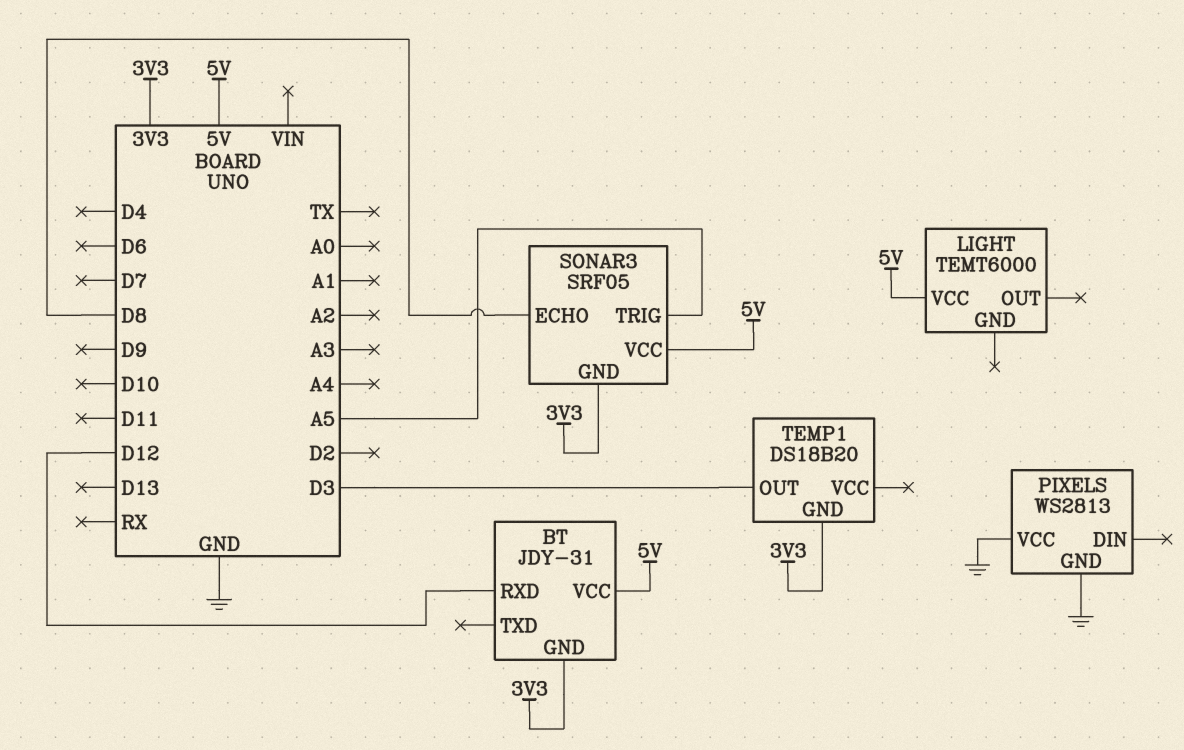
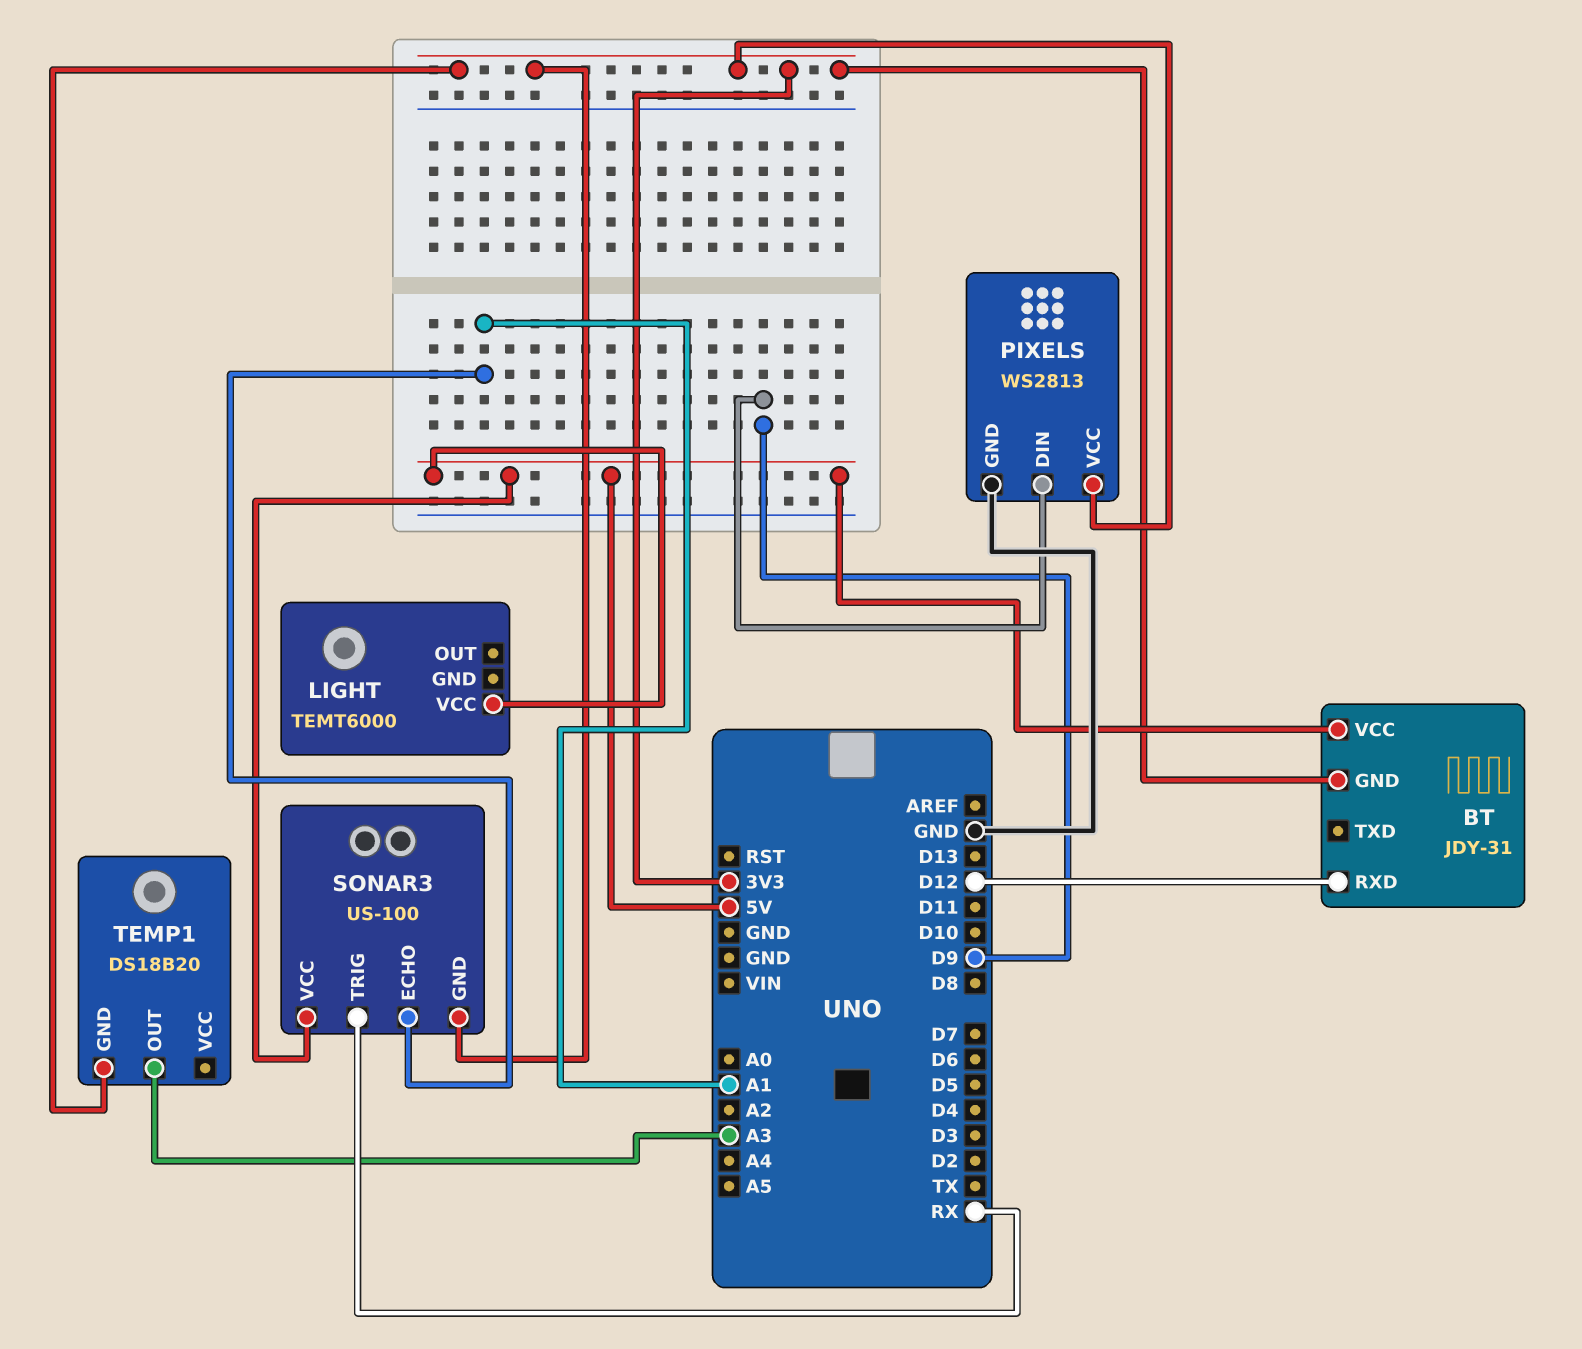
PIXELS pin DIN: none -> D9
PIXELS pin VCC: GND -> 3V3
SONAR3: SRF05 -> US-100
SONAR3 pin ECHO: D8 -> A1
SONAR3 pin TRIG: A5 -> RX
TEMP1 pin OUT: D3 -> A3

